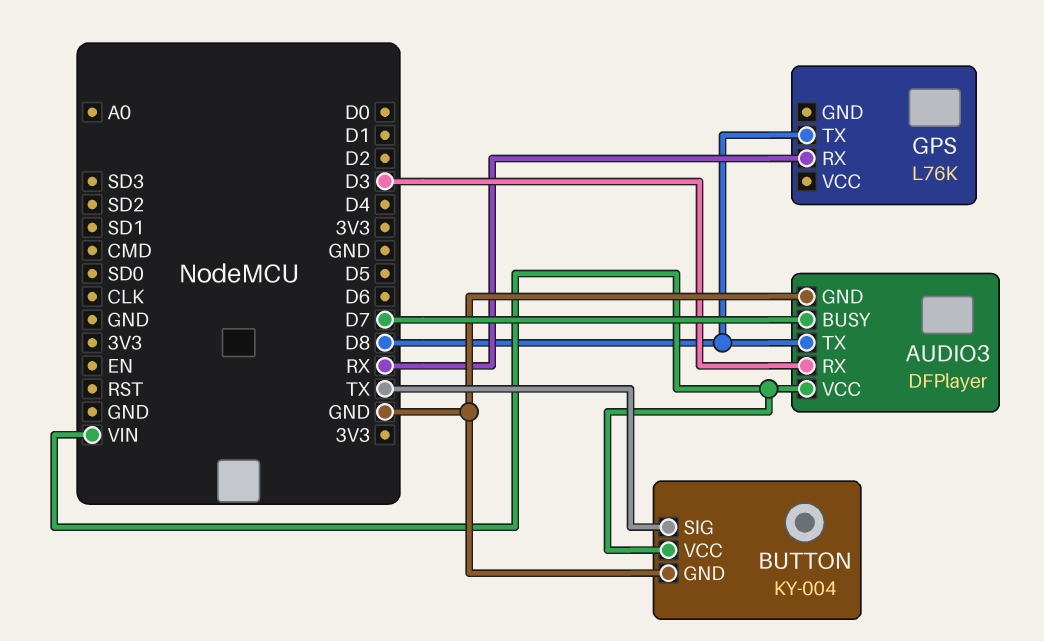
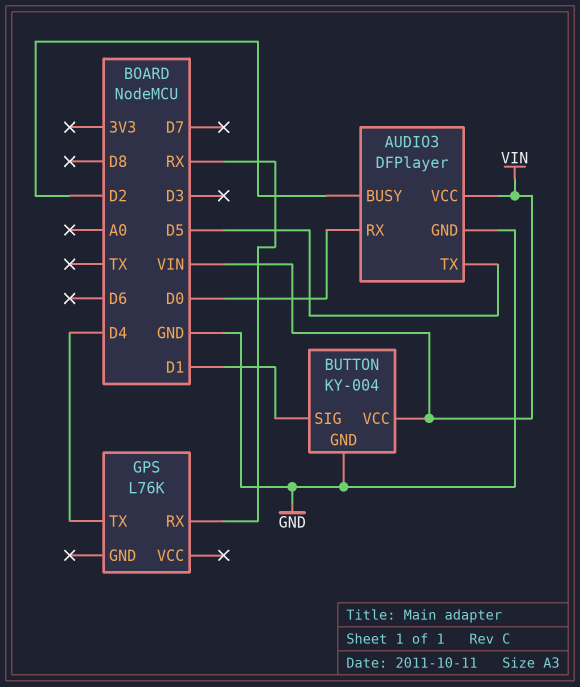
AUDIO3 pin BUSY: D7 -> D2
AUDIO3 pin RX: D3 -> D0
AUDIO3 pin TX: D8 -> D5
BUTTON pin SIG: TX -> D1
GPS pin TX: D8 -> D4

